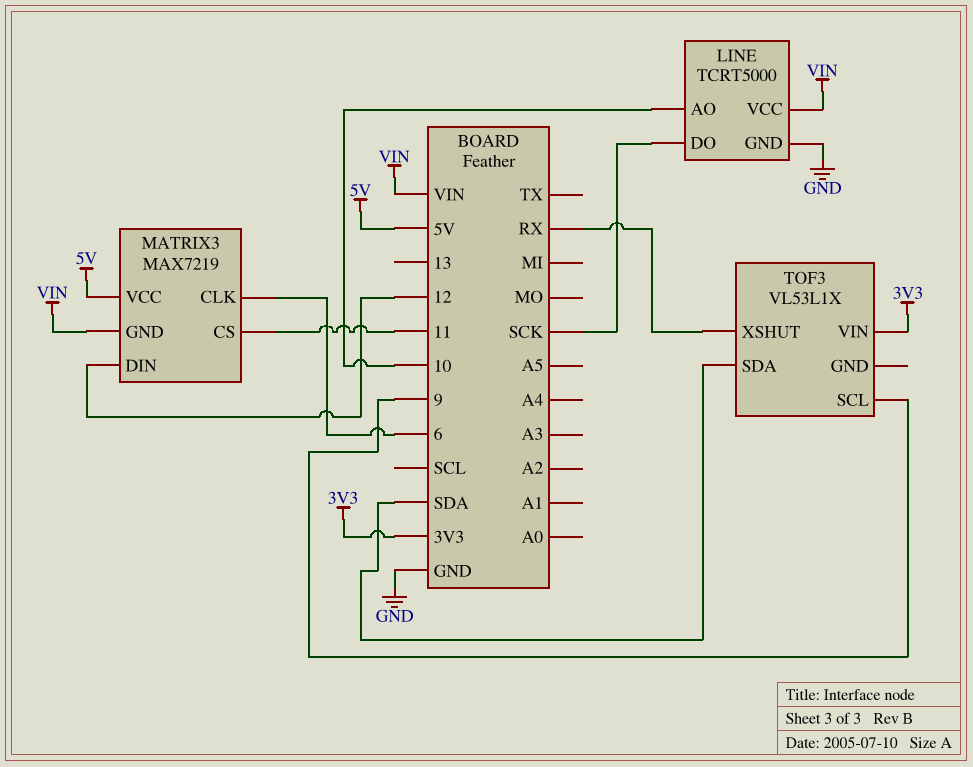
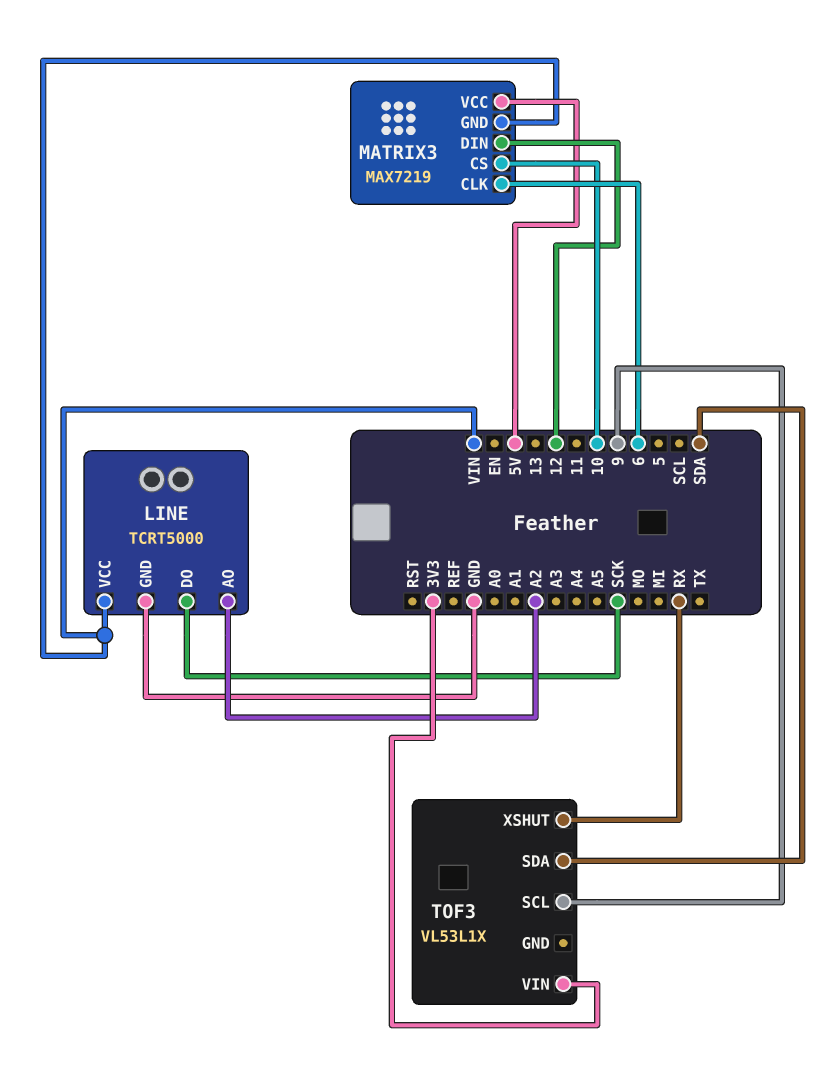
LINE pin AO: 10 -> A2
MATRIX3 pin CS: 11 -> 10

